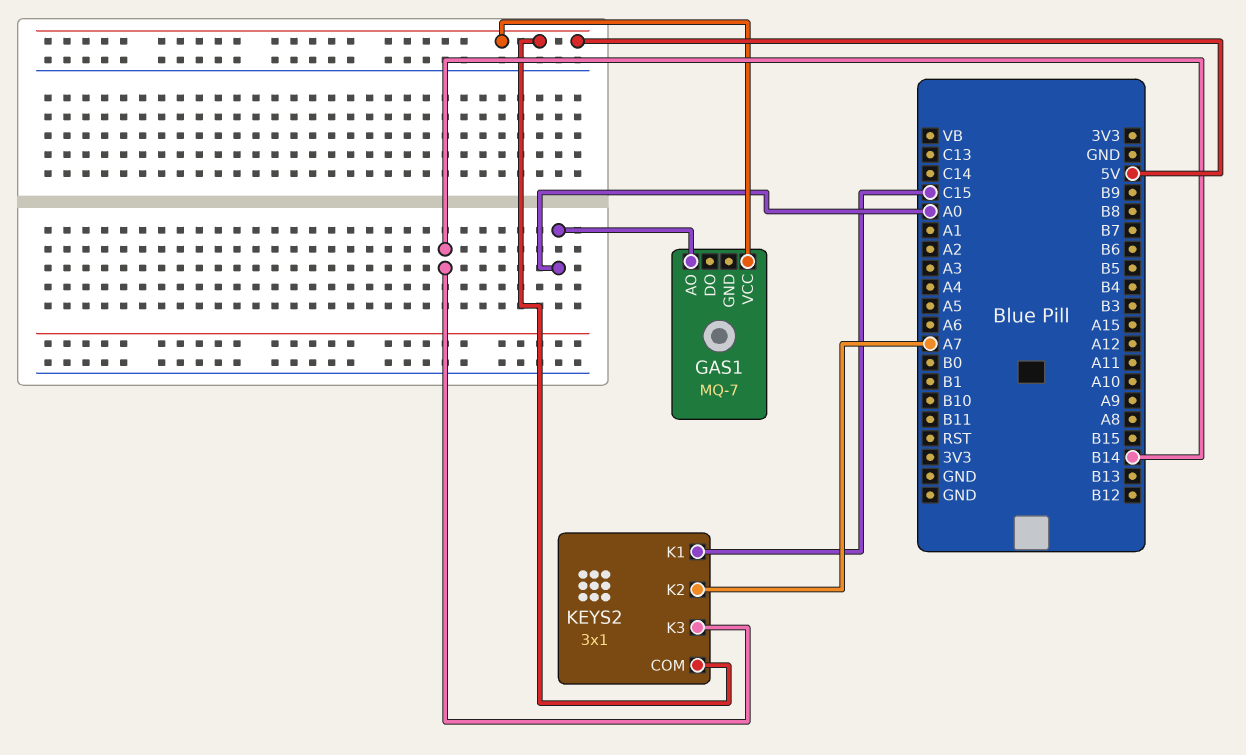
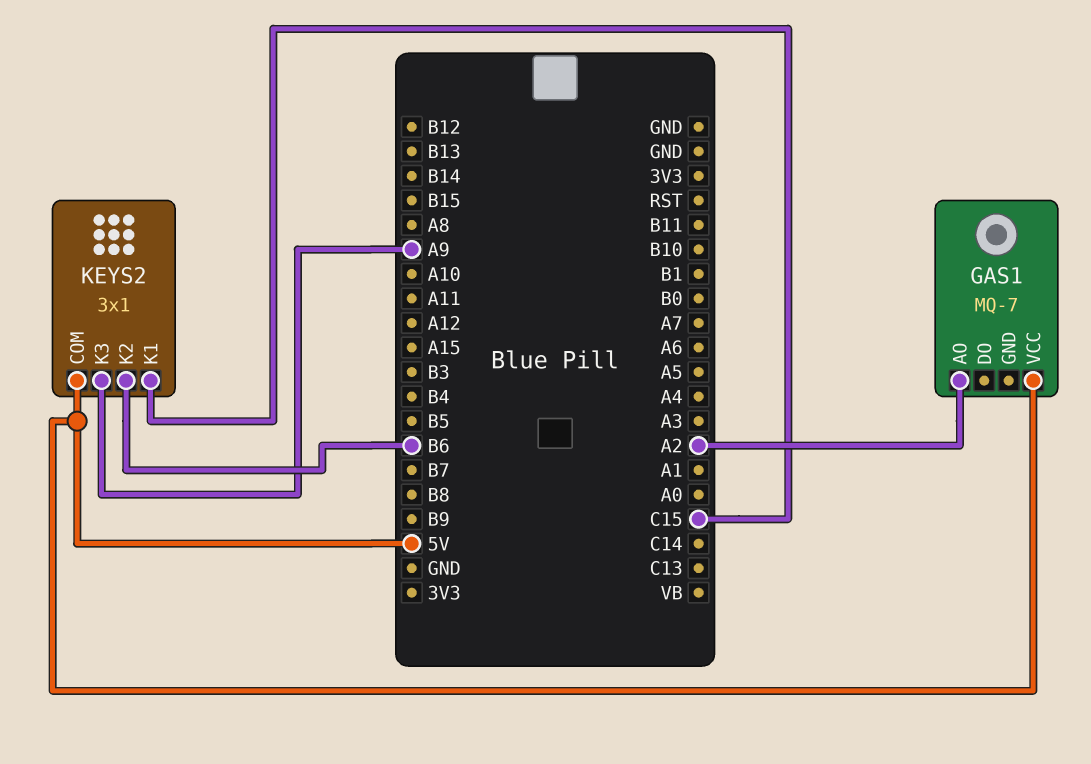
GAS1 pin AO: A0 -> A2
KEYS2 pin K2: A7 -> B6
KEYS2 pin K3: B14 -> A9

